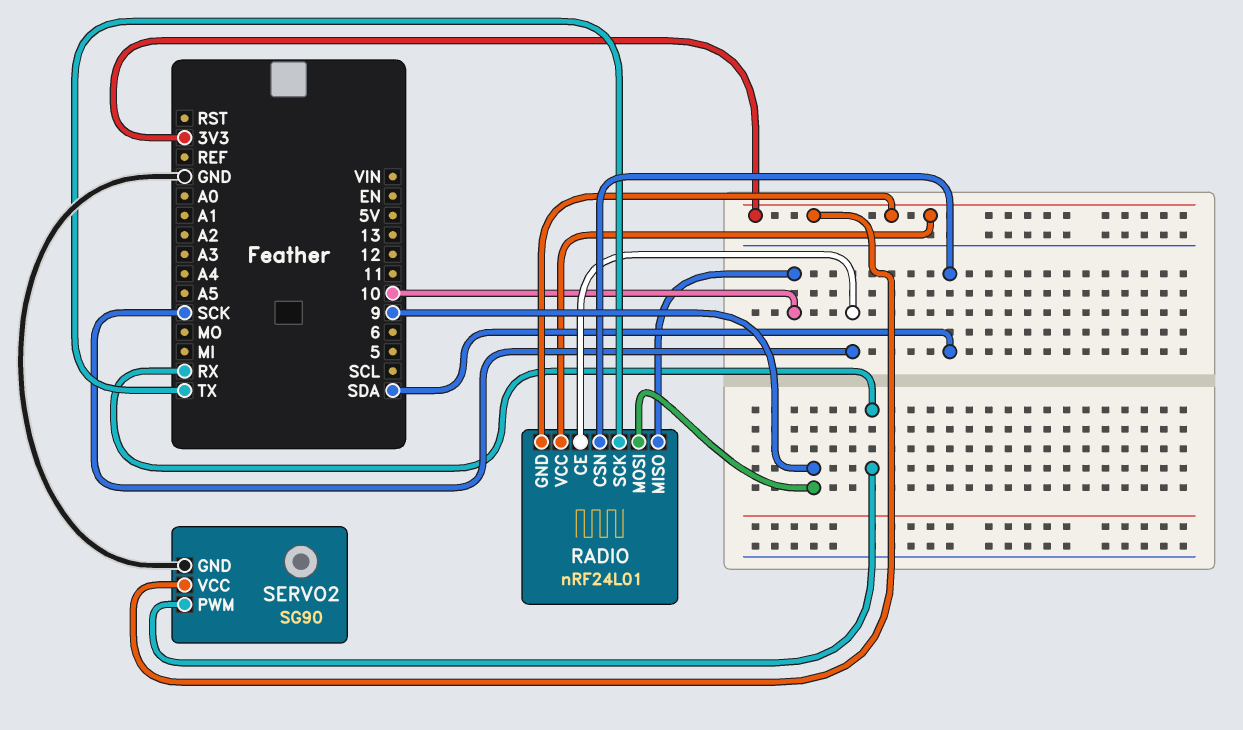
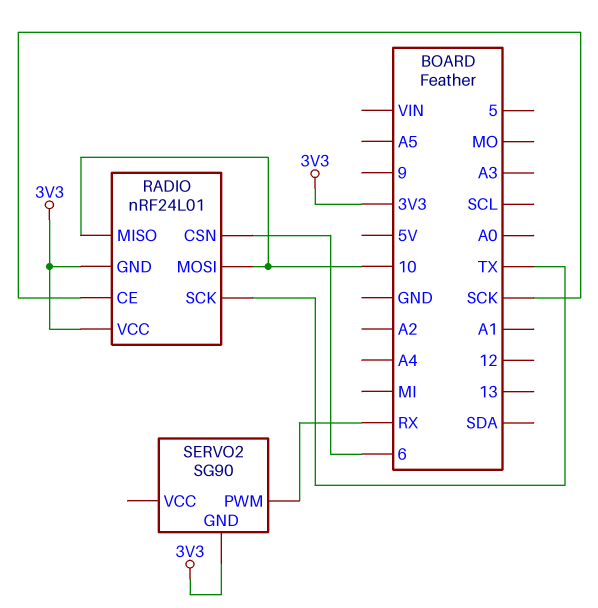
RADIO pin CSN: SDA -> 6
RADIO pin MOSI: 9 -> 10
SERVO2 pin GND: GND -> 3V3
SERVO2 pin VCC: 3V3 -> none

